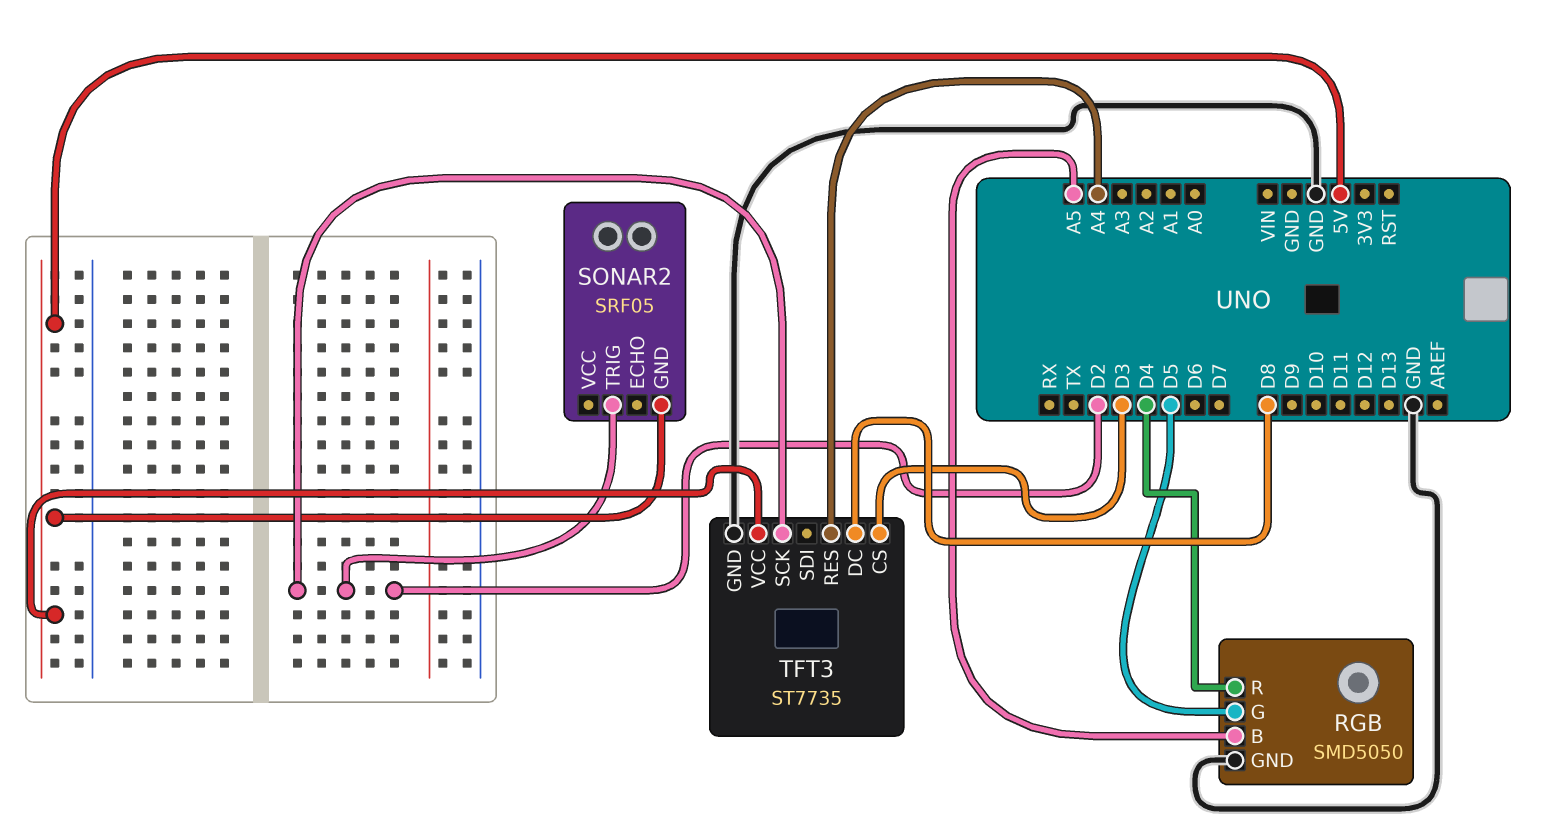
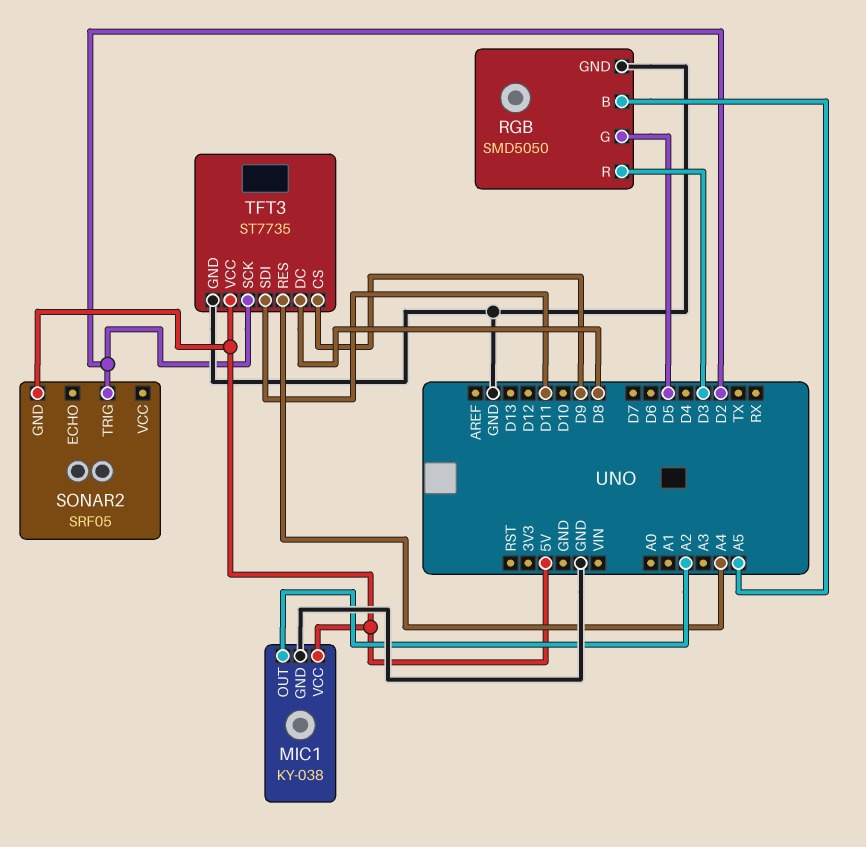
MIC1: none -> KY-038
MIC1 pin GND: none -> GND
MIC1 pin OUT: none -> A2
MIC1 pin VCC: none -> 5V
RGB pin R: D4 -> D3
TFT3 pin CS: D3 -> D9
TFT3 pin SDI: none -> D11

